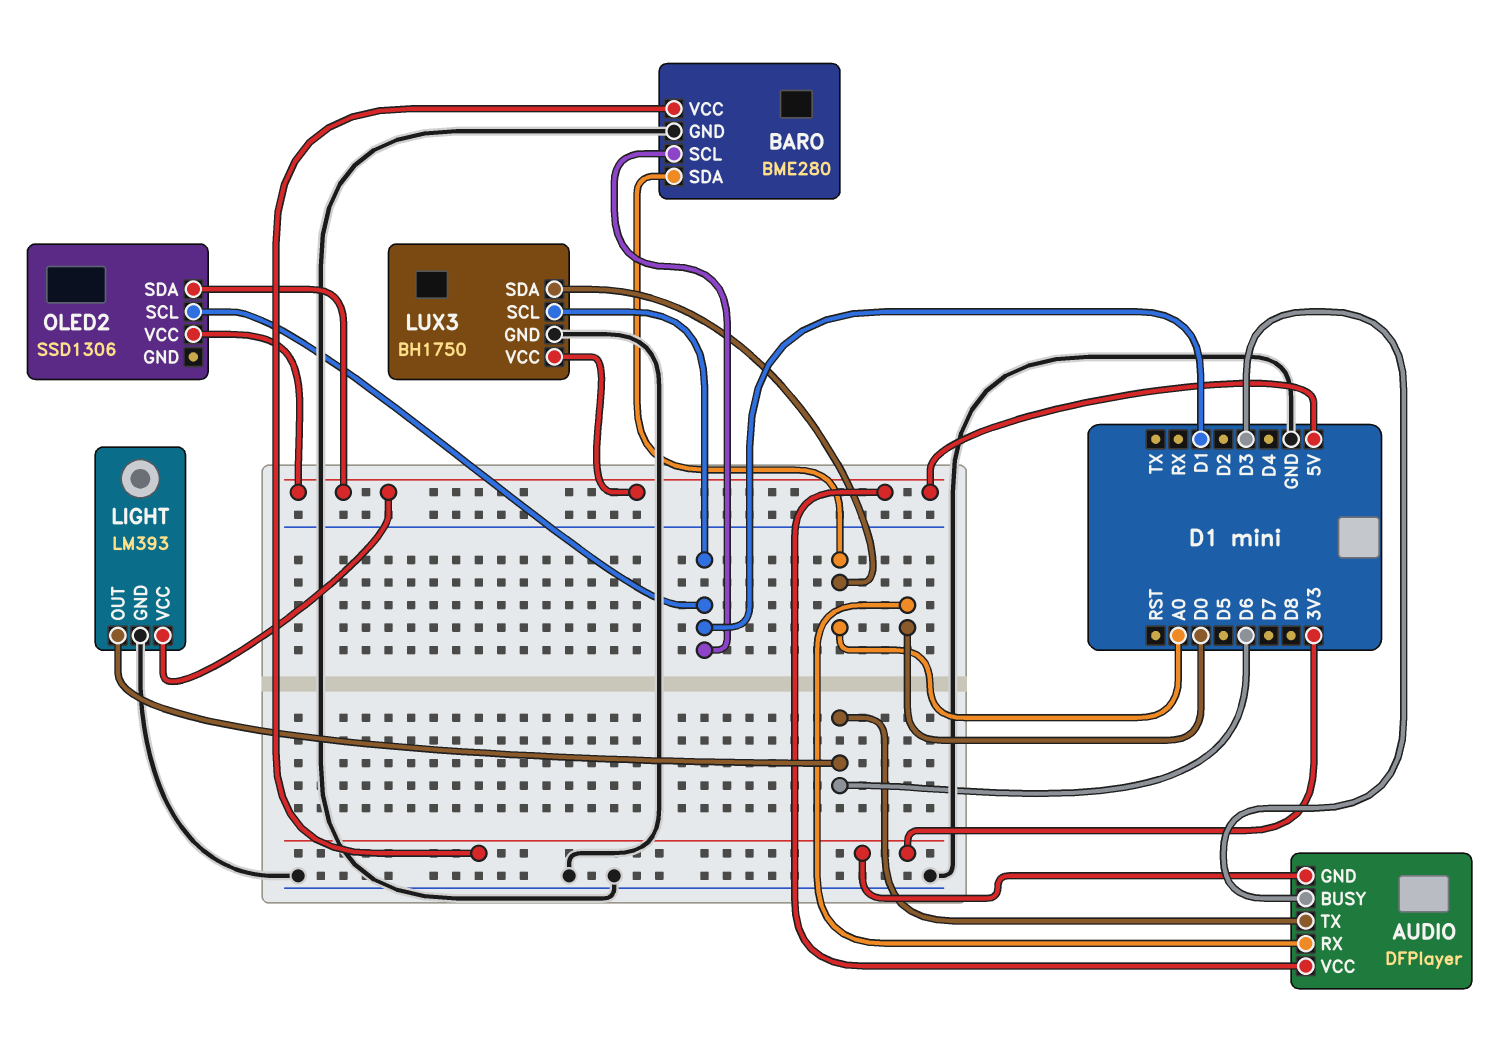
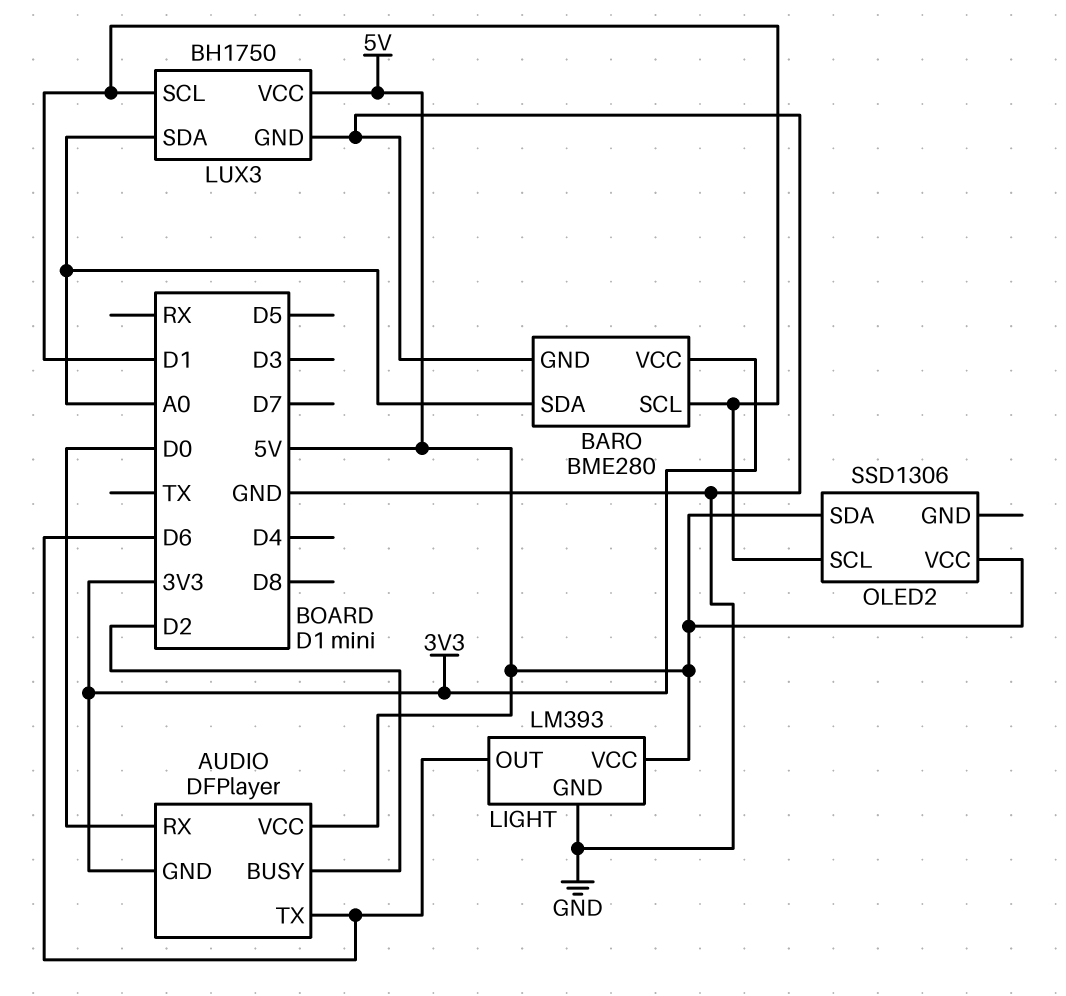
AUDIO pin BUSY: D3 -> D2

